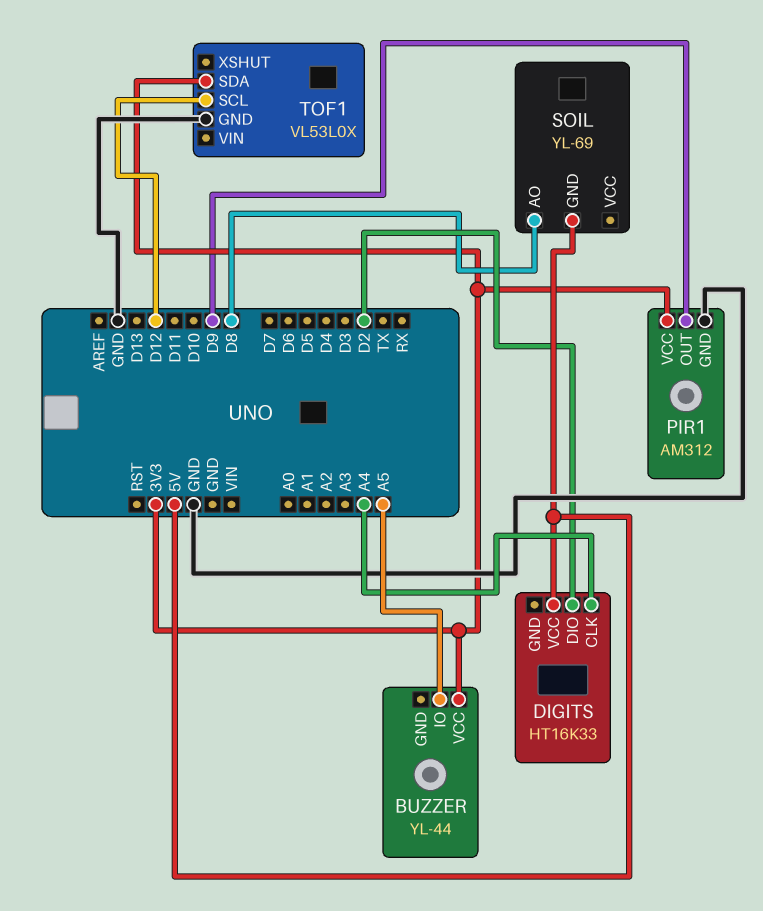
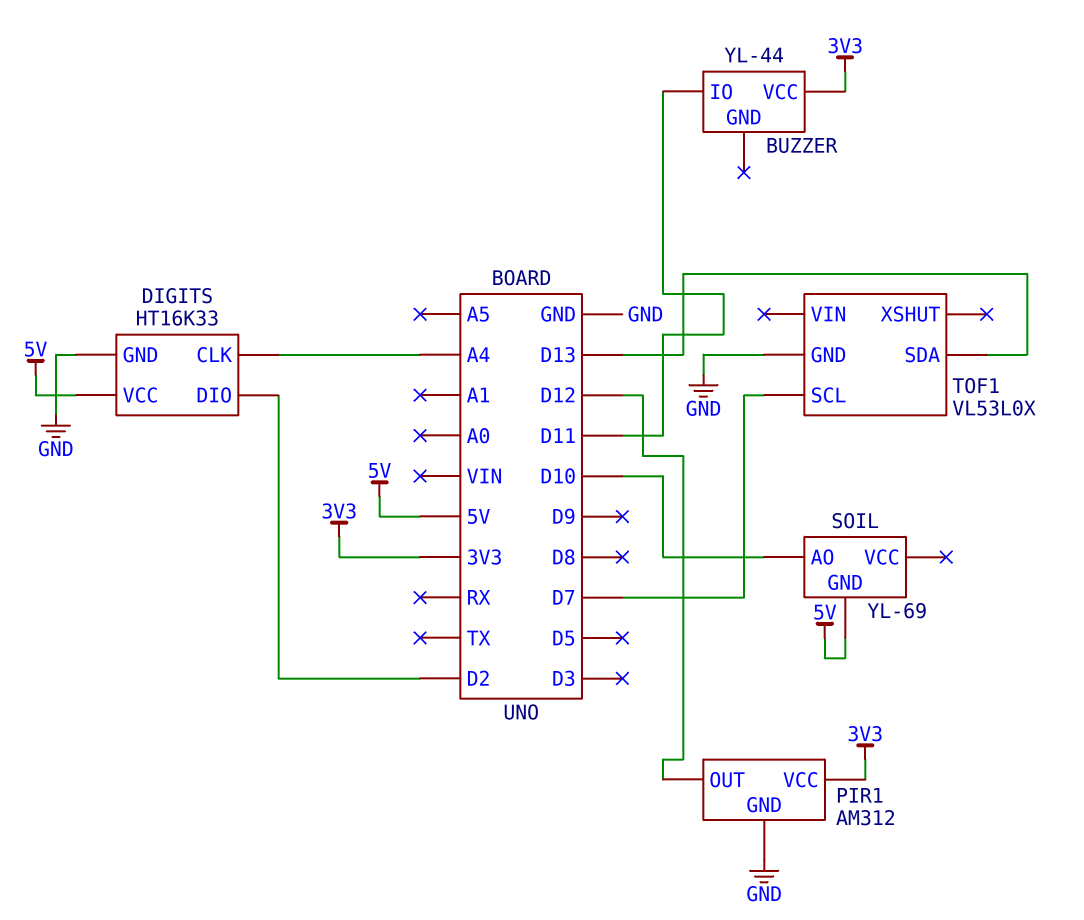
BUZZER pin IO: A5 -> D11
DIGITS pin GND: none -> GND
PIR1 pin OUT: D9 -> D12
SOIL pin AO: D8 -> D10
TOF1 pin SCL: D12 -> D7
TOF1 pin SDA: 3V3 -> D13

